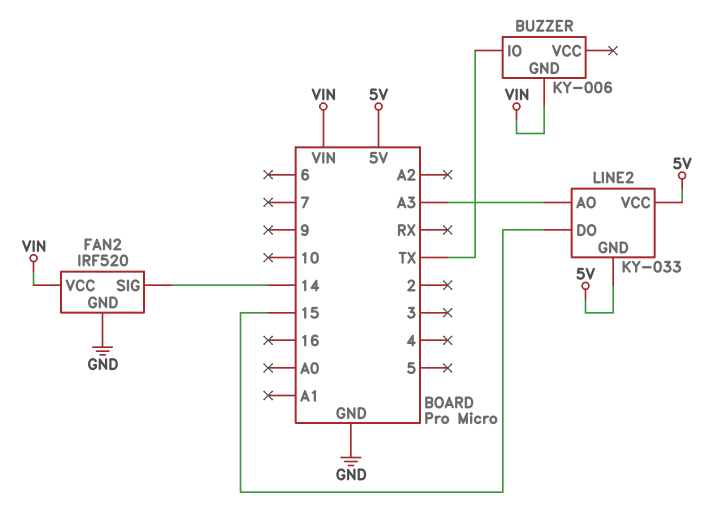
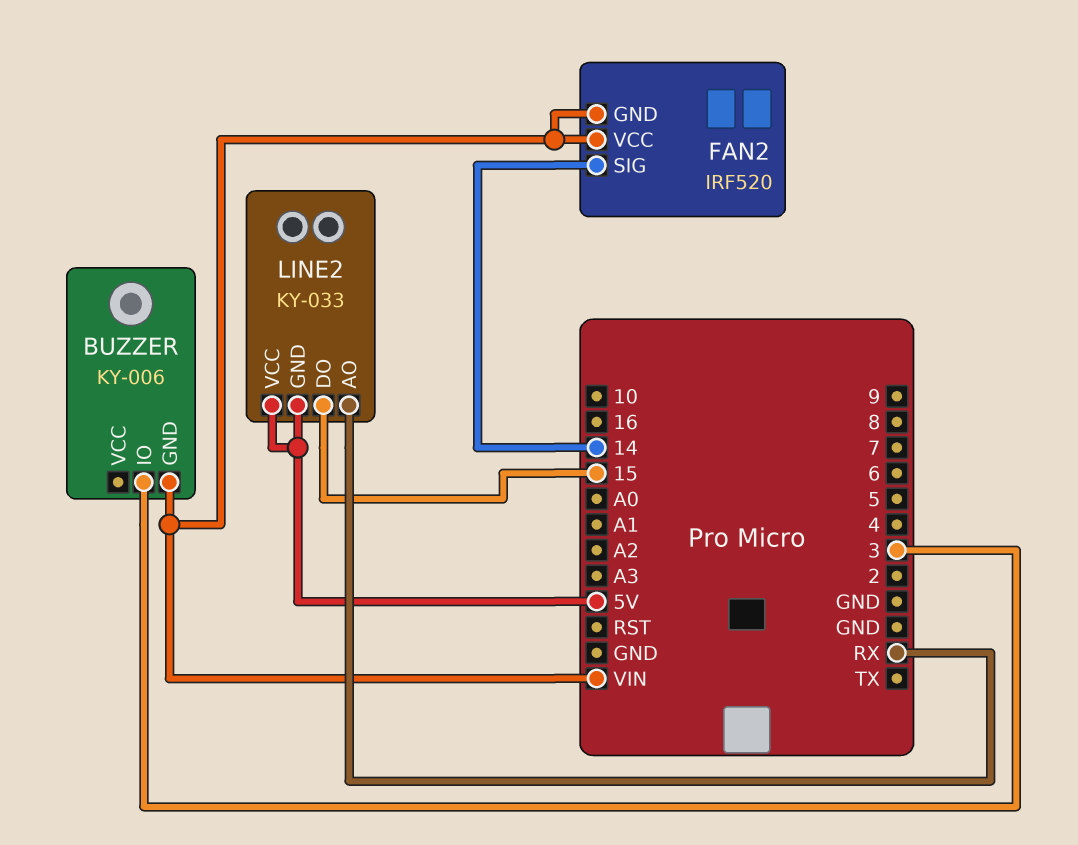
BUZZER pin IO: TX -> 3
FAN2 pin GND: GND -> VIN
LINE2 pin AO: A3 -> RX

